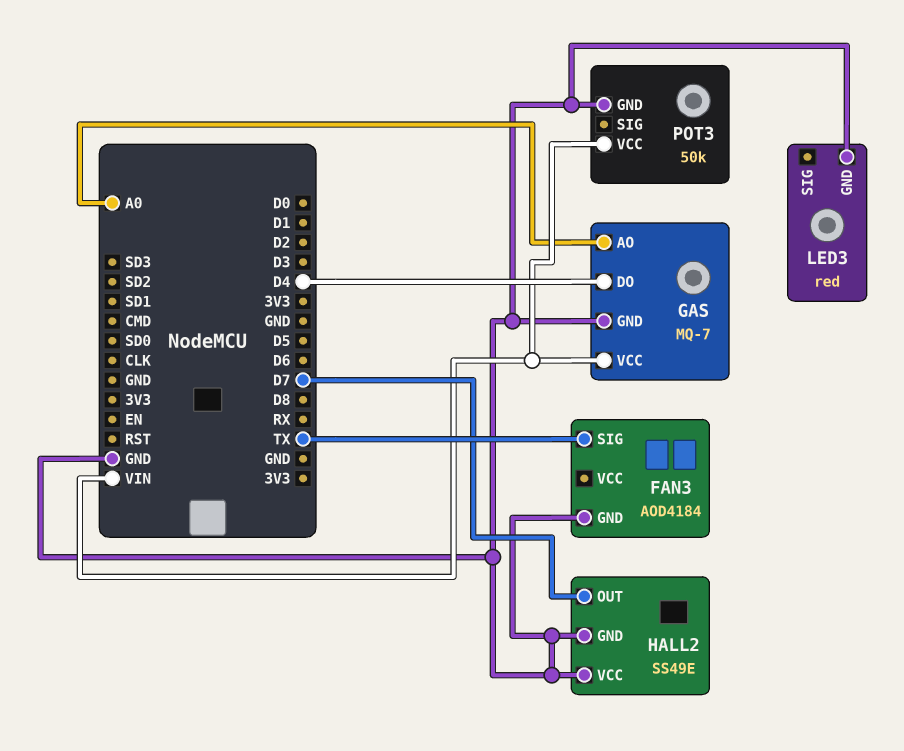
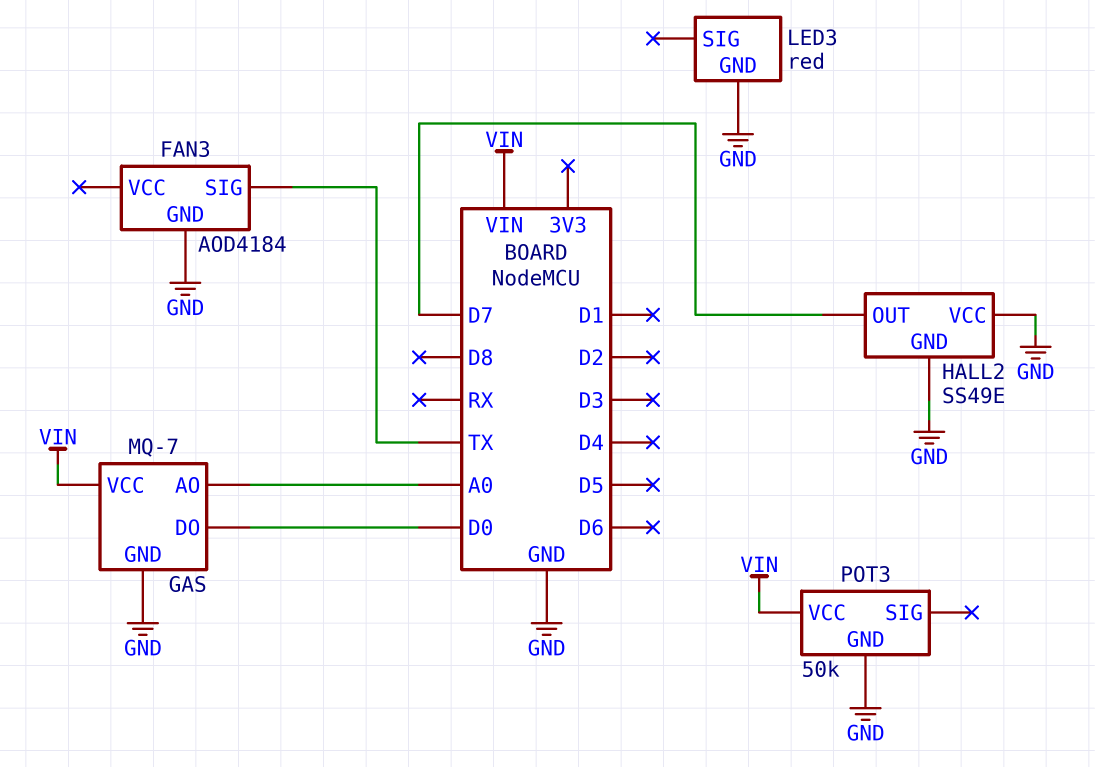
GAS pin DO: D4 -> D0

